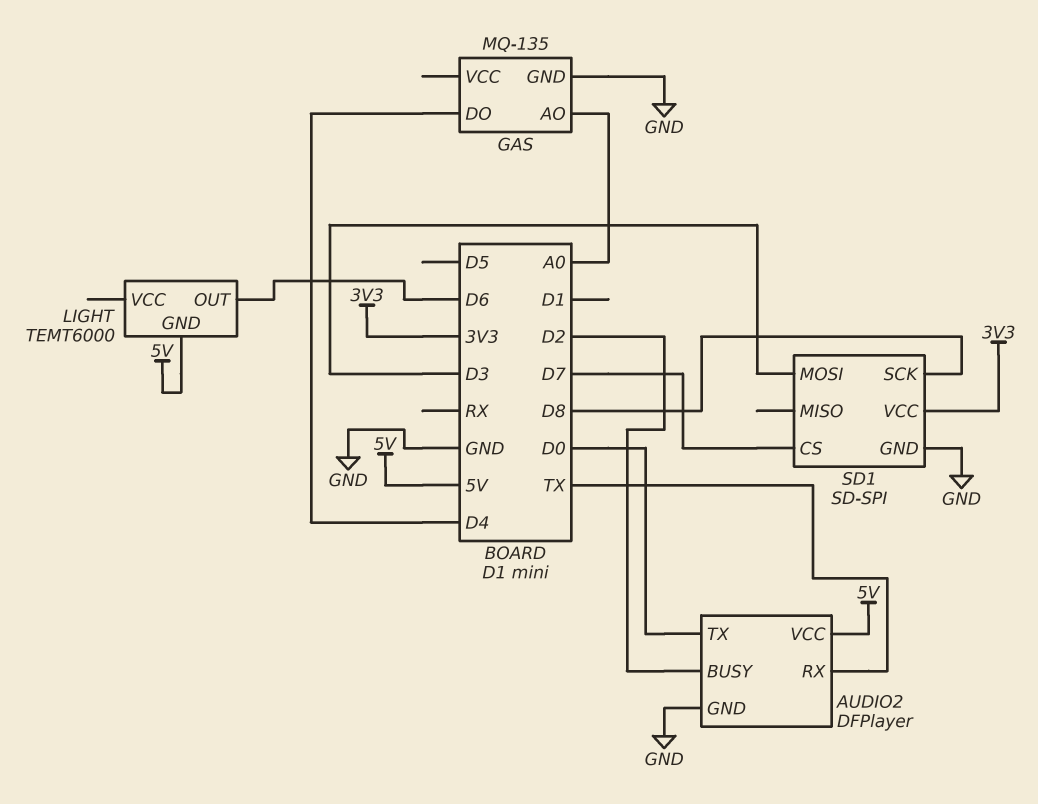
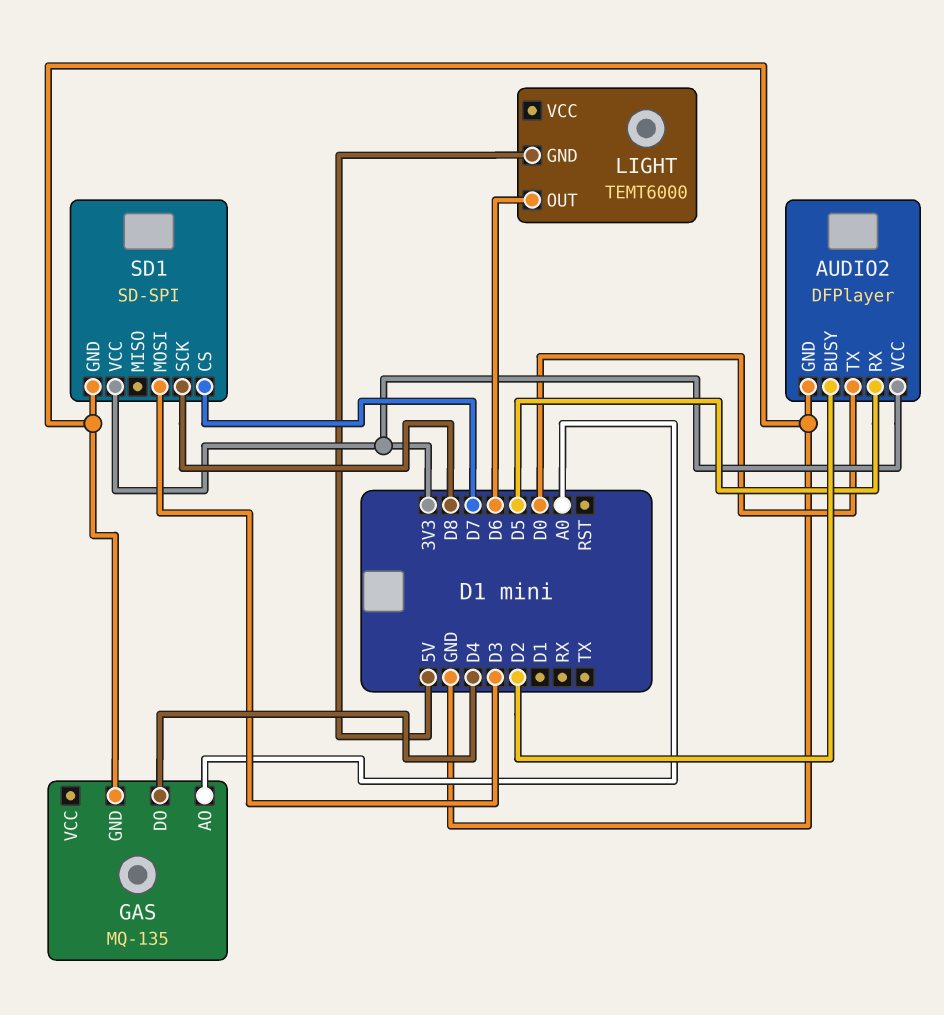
AUDIO2 pin RX: TX -> D5
AUDIO2 pin VCC: 5V -> 3V3

